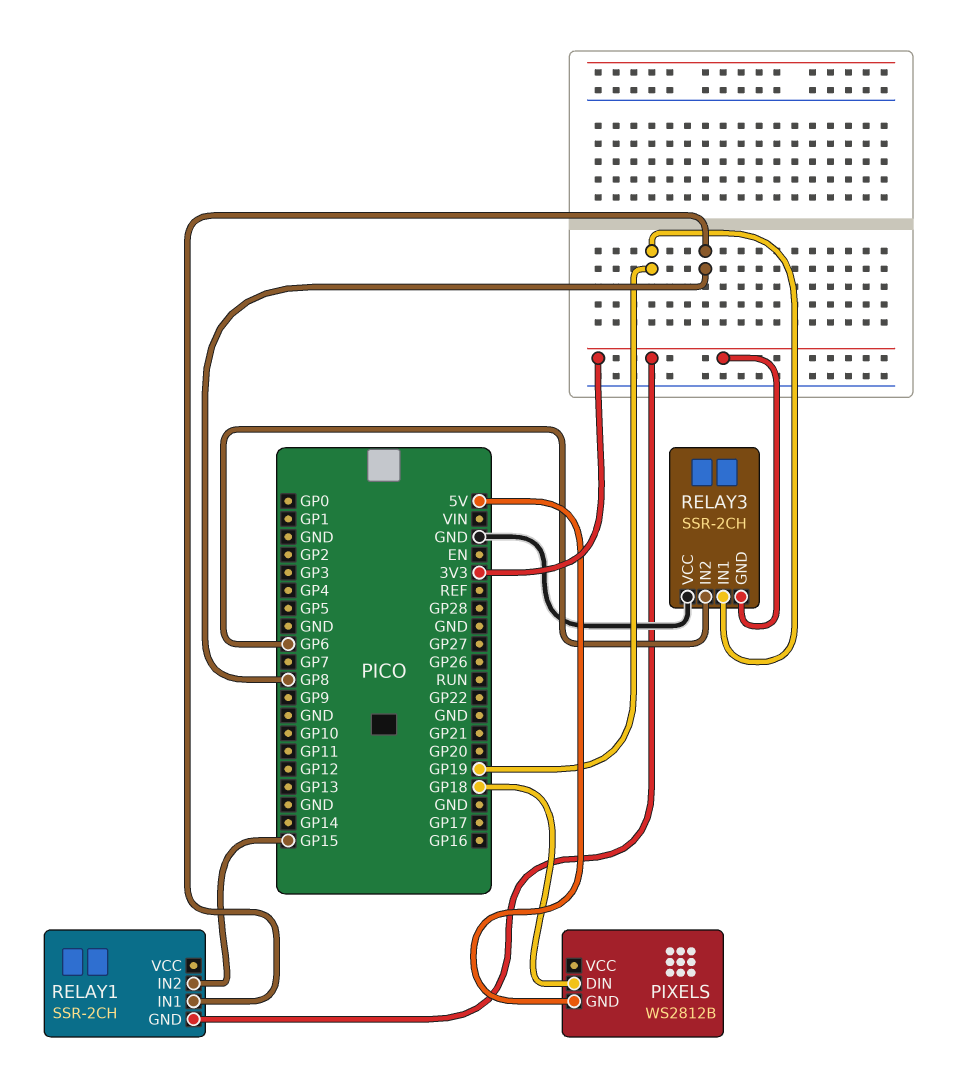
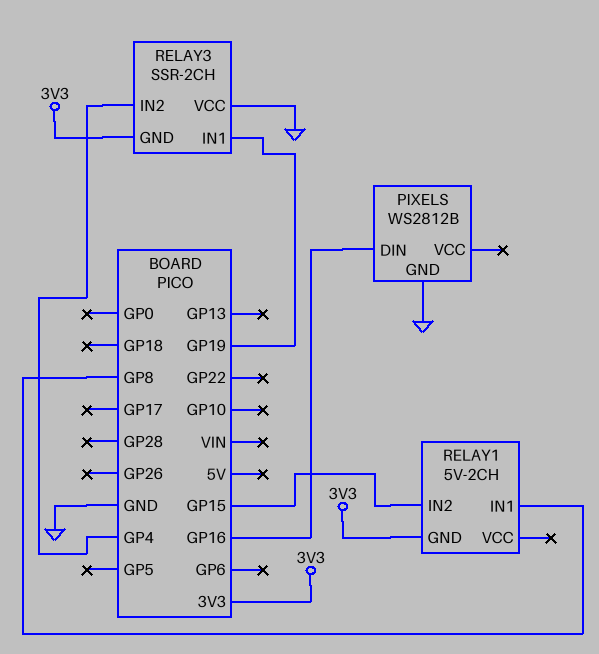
PIXELS pin DIN: GP18 -> GP16
PIXELS pin GND: 5V -> GND
RELAY1: SSR-2CH -> 5V-2CH
RELAY3 pin IN2: GP6 -> GP4

